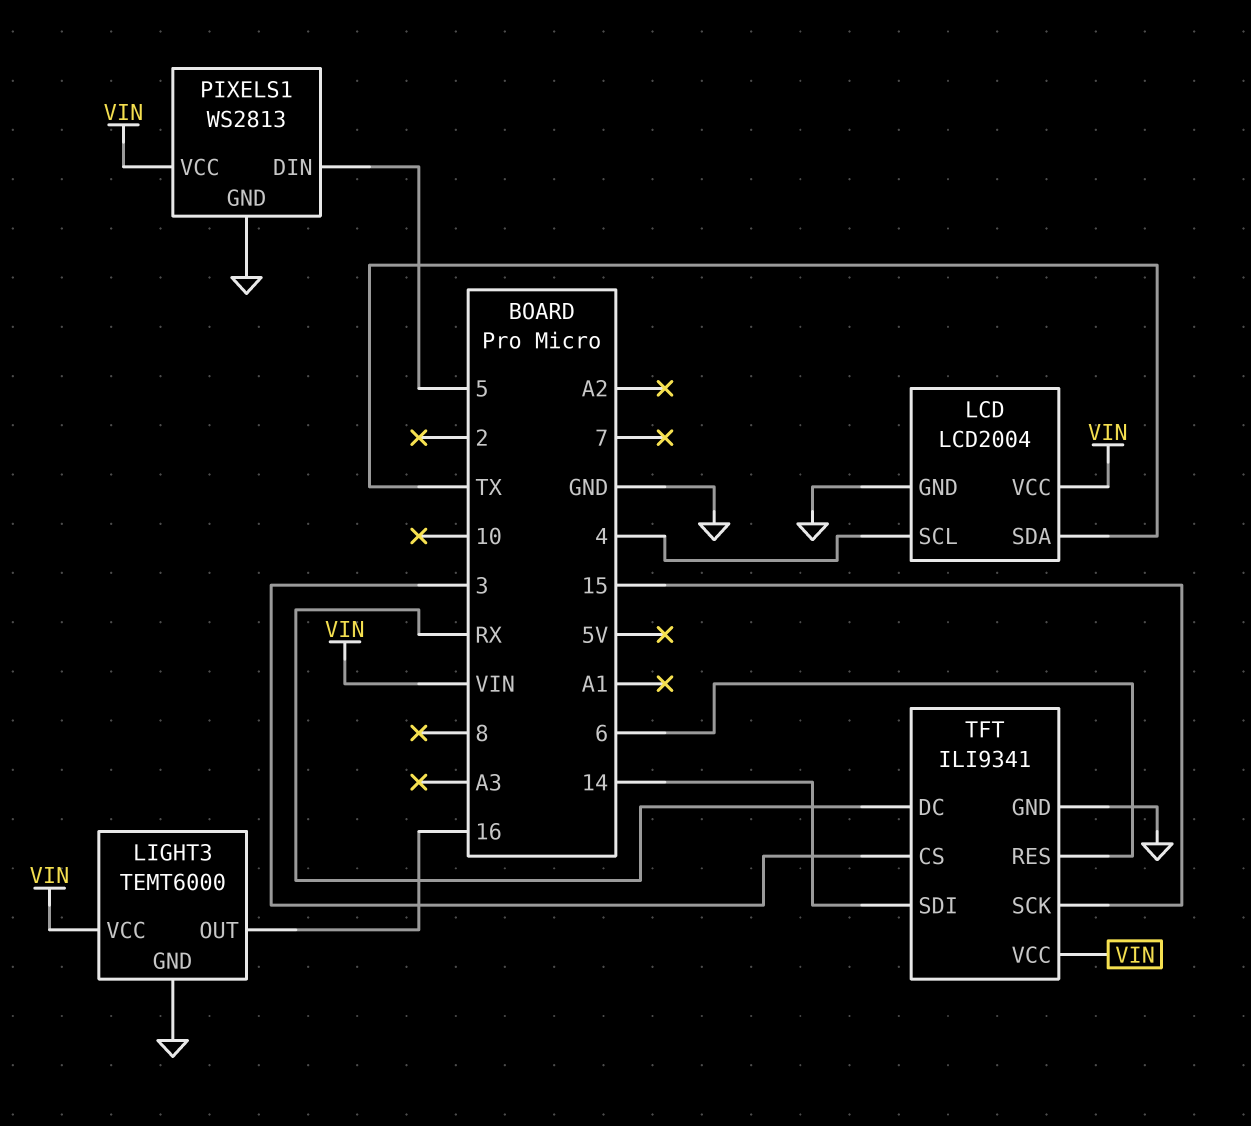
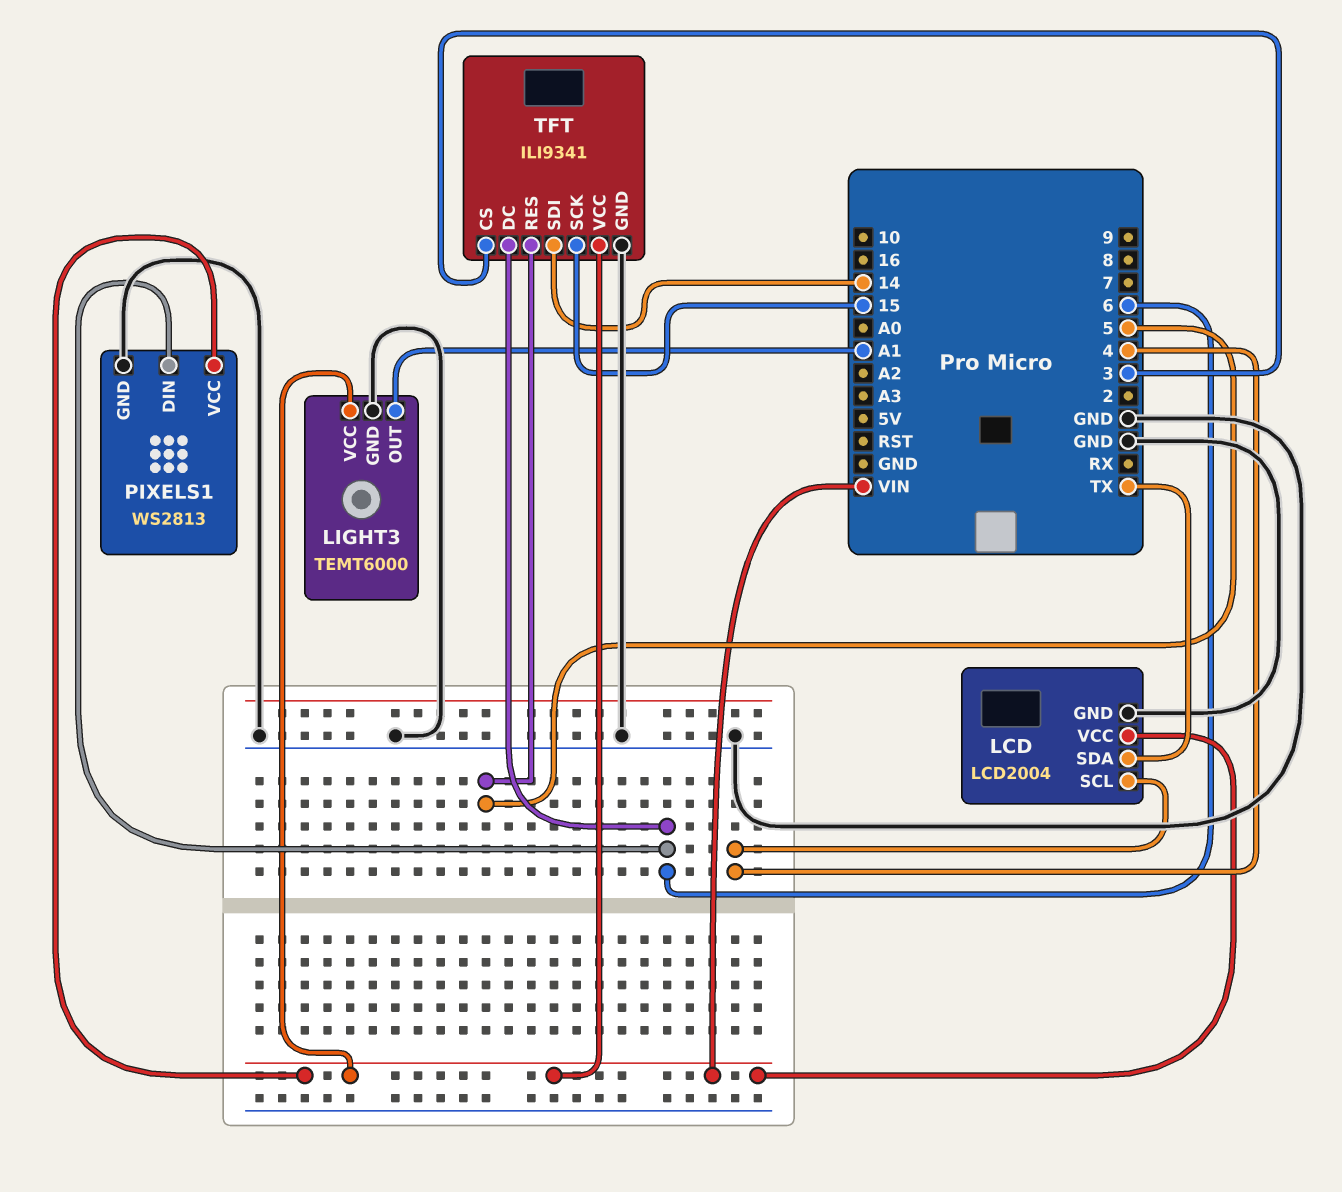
LIGHT3 pin OUT: 16 -> A1
PIXELS1 pin DIN: 5 -> 6
TFT pin DC: RX -> 6
TFT pin RES: 6 -> 5

